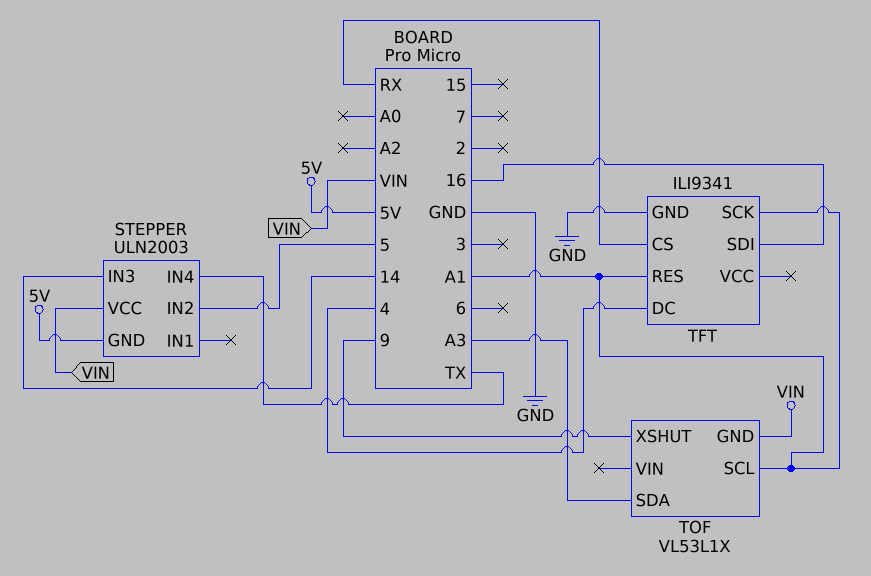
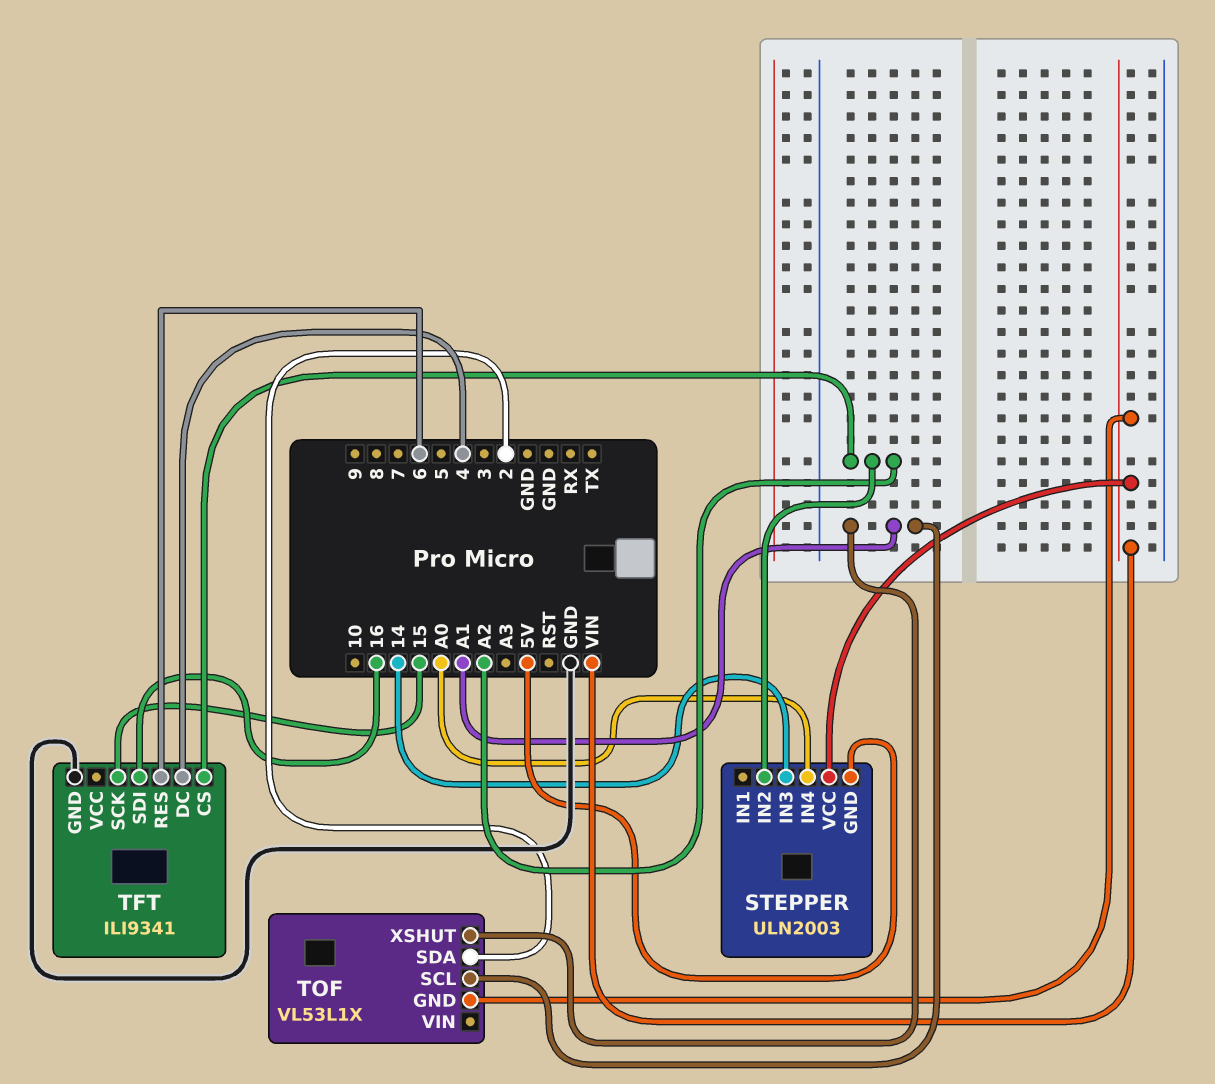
STEPPER pin IN2: 5 -> A2
STEPPER pin IN4: TX -> A0
TFT pin CS: RX -> A2
TFT pin RES: A1 -> 6
TFT pin SCK: A1 -> 15
TOF pin SDA: A3 -> 2
TOF pin XSHUT: 9 -> A1

